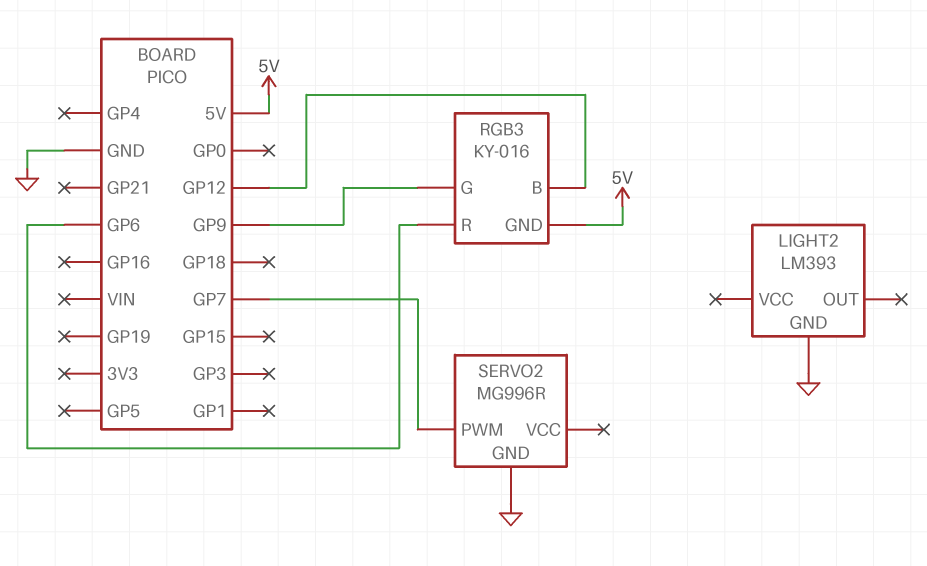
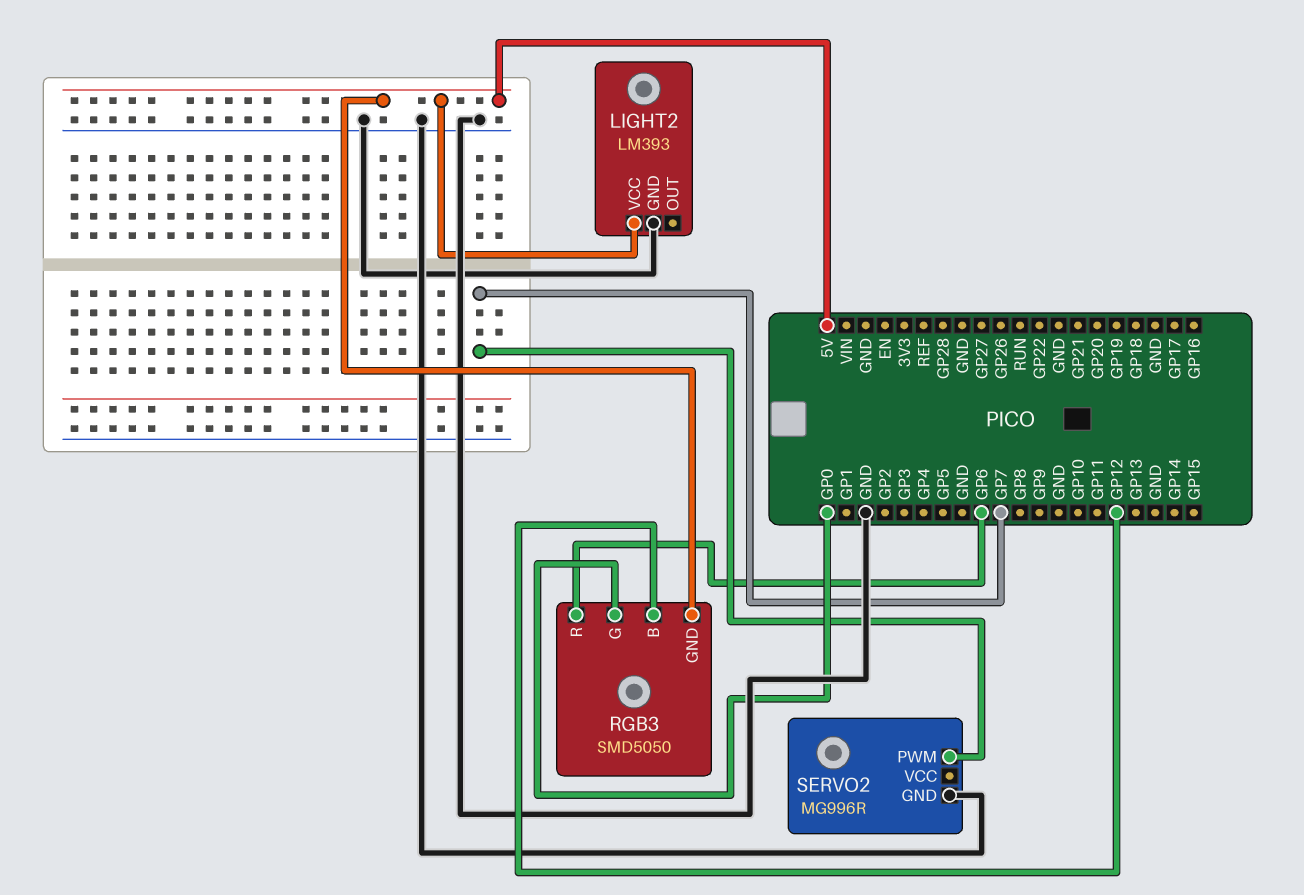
LIGHT2 pin VCC: none -> 5V
RGB3: KY-016 -> SMD5050
RGB3 pin G: GP9 -> GP0

